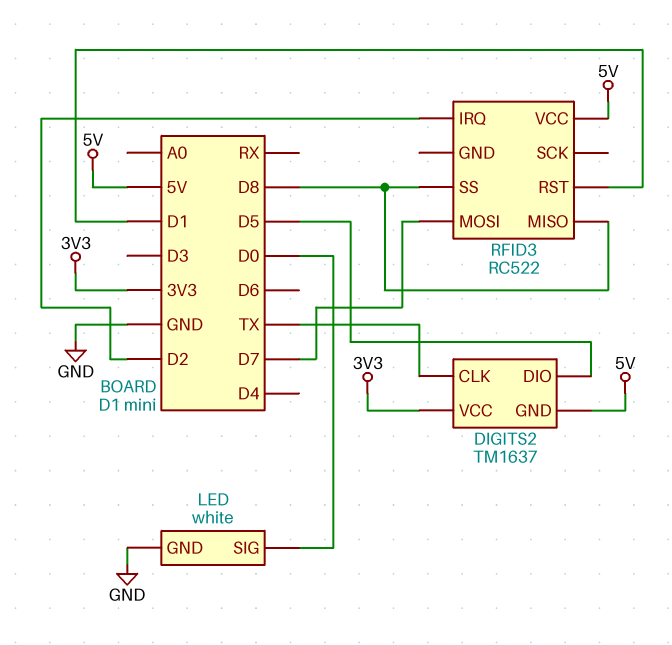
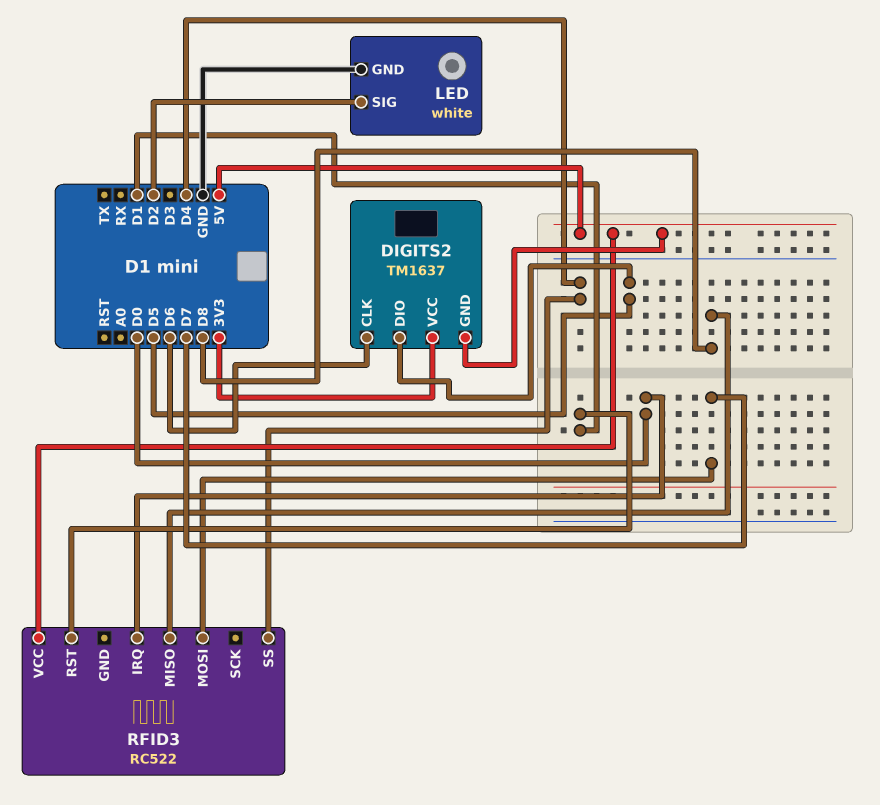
DIGITS2 pin CLK: TX -> D6
LED pin SIG: D0 -> D2
RFID3 pin IRQ: D2 -> D0
RFID3 pin SS: D8 -> D4

